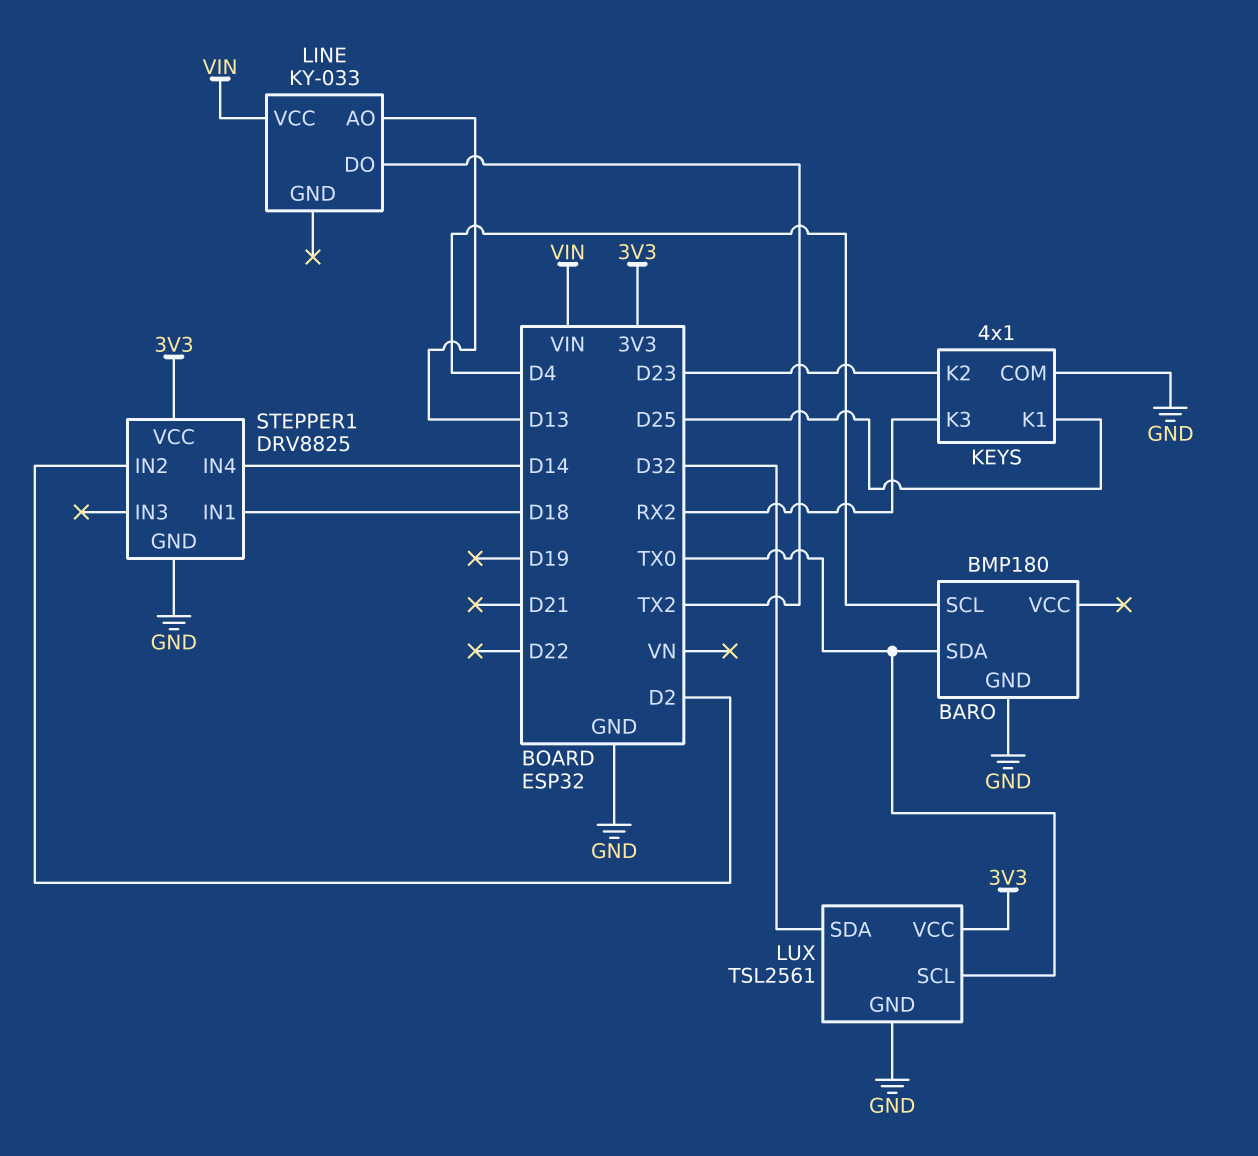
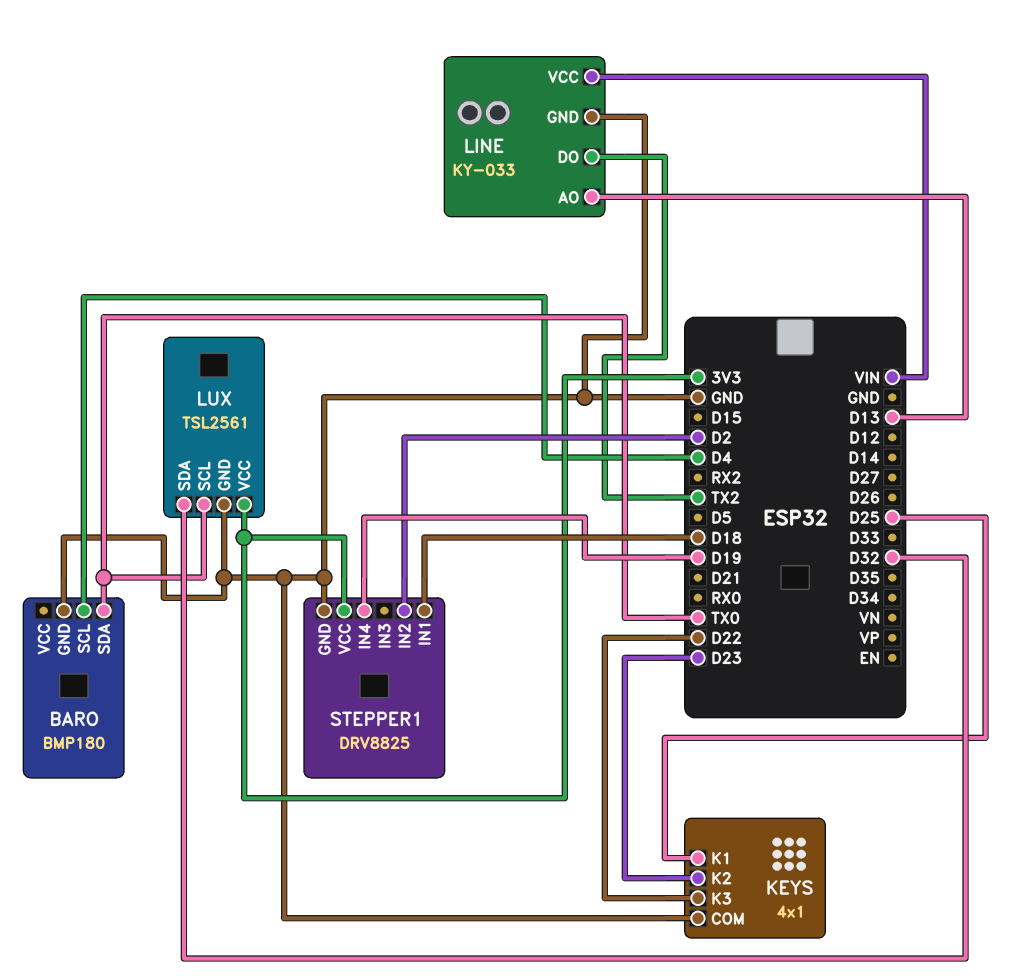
KEYS pin K3: RX2 -> D22
LINE pin GND: none -> GND
STEPPER1 pin IN4: D14 -> D19

